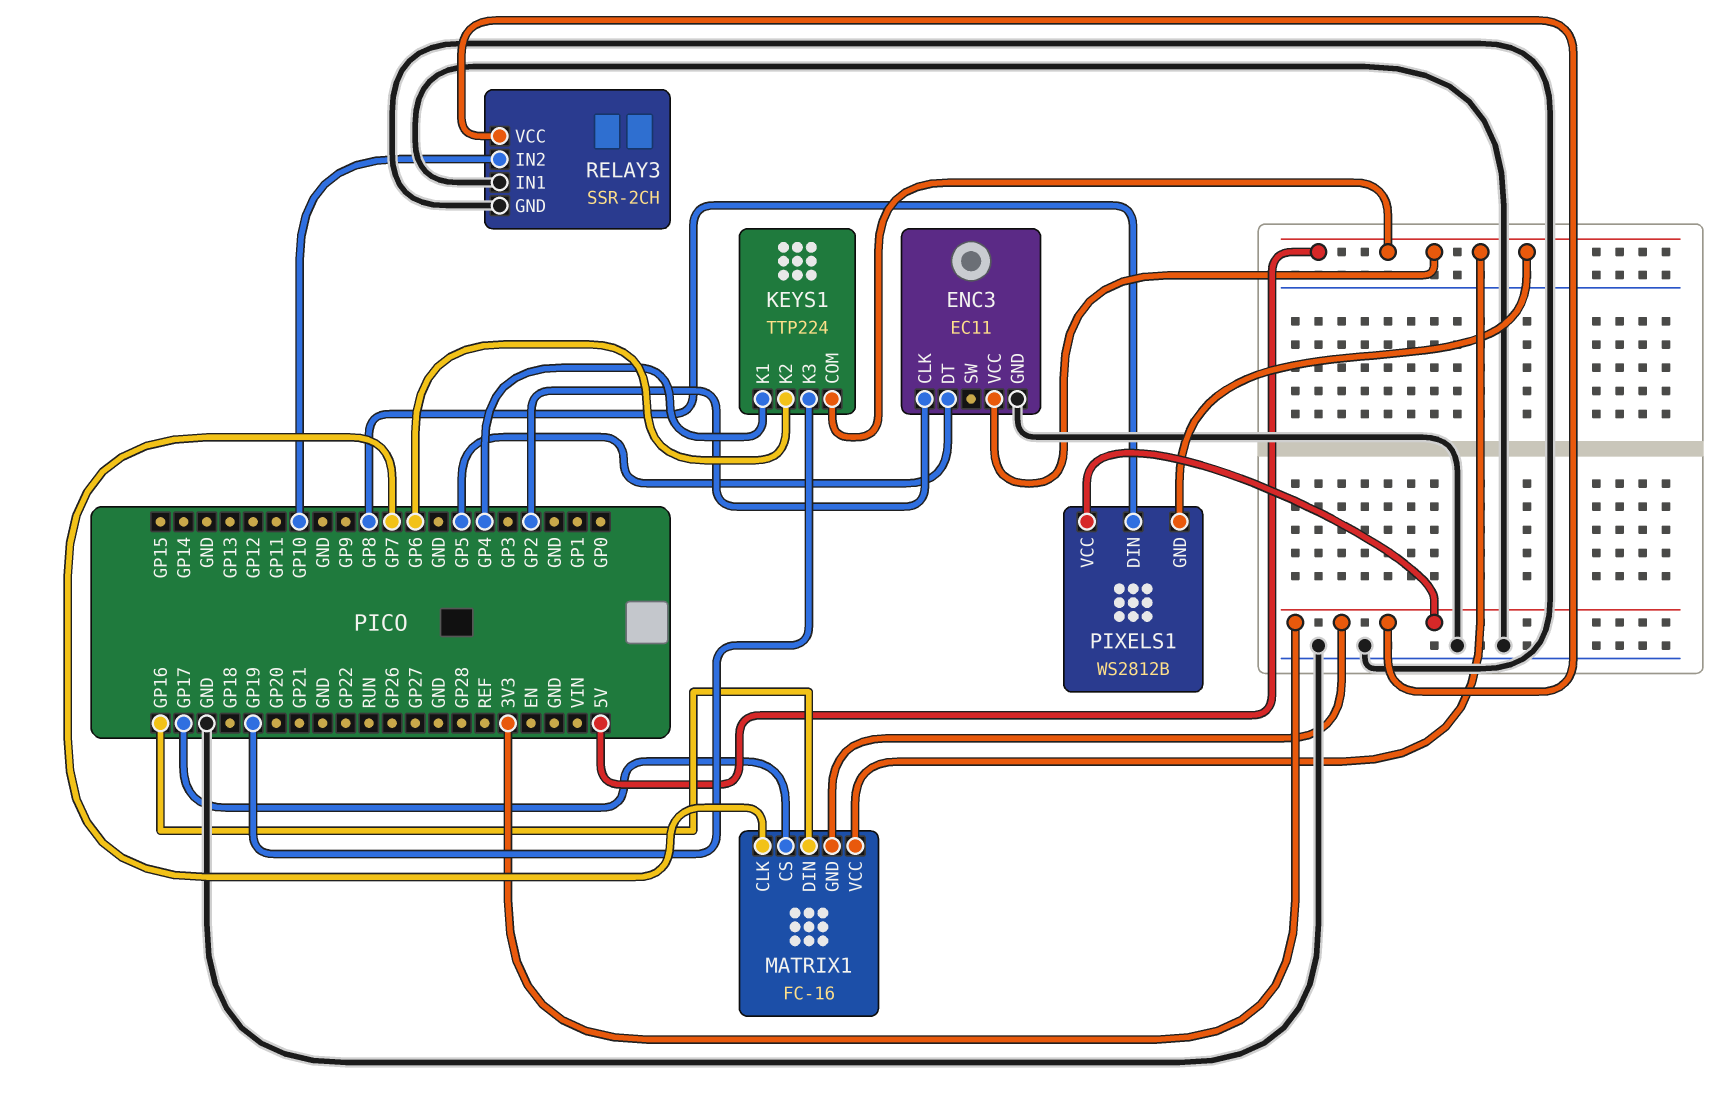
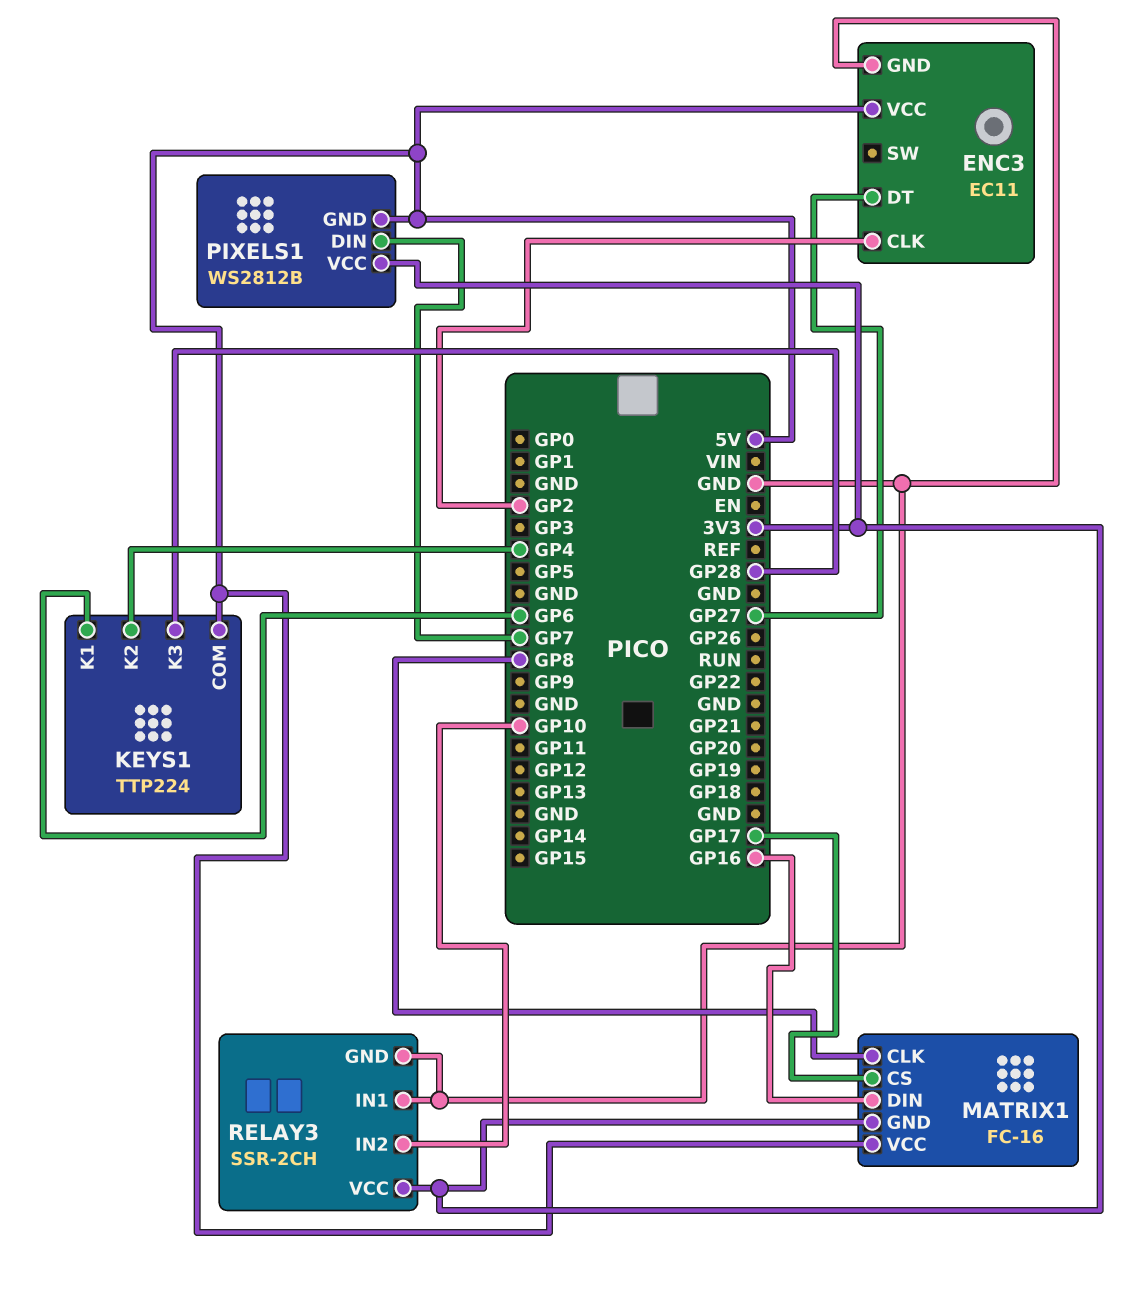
ENC3 pin DT: GP5 -> GP27
KEYS1 pin K1: GP4 -> GP6
KEYS1 pin K2: GP6 -> GP4
KEYS1 pin K3: GP19 -> GP28
MATRIX1 pin CLK: GP7 -> GP8
PIXELS1 pin DIN: GP8 -> GP7

